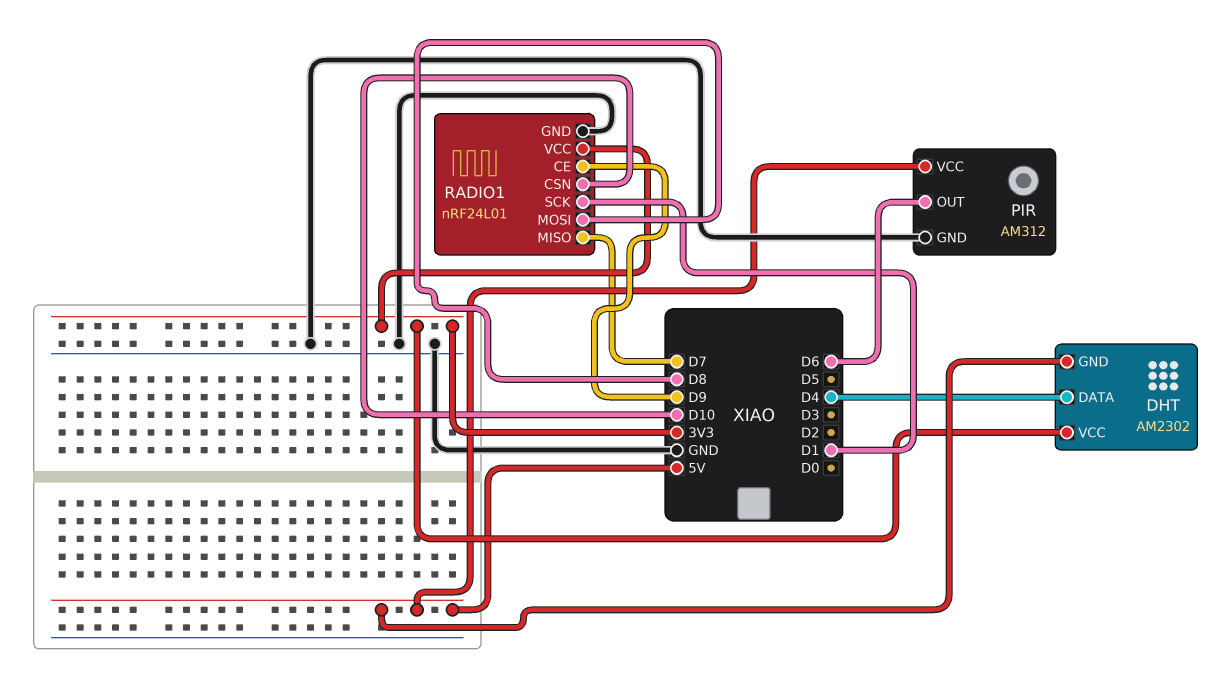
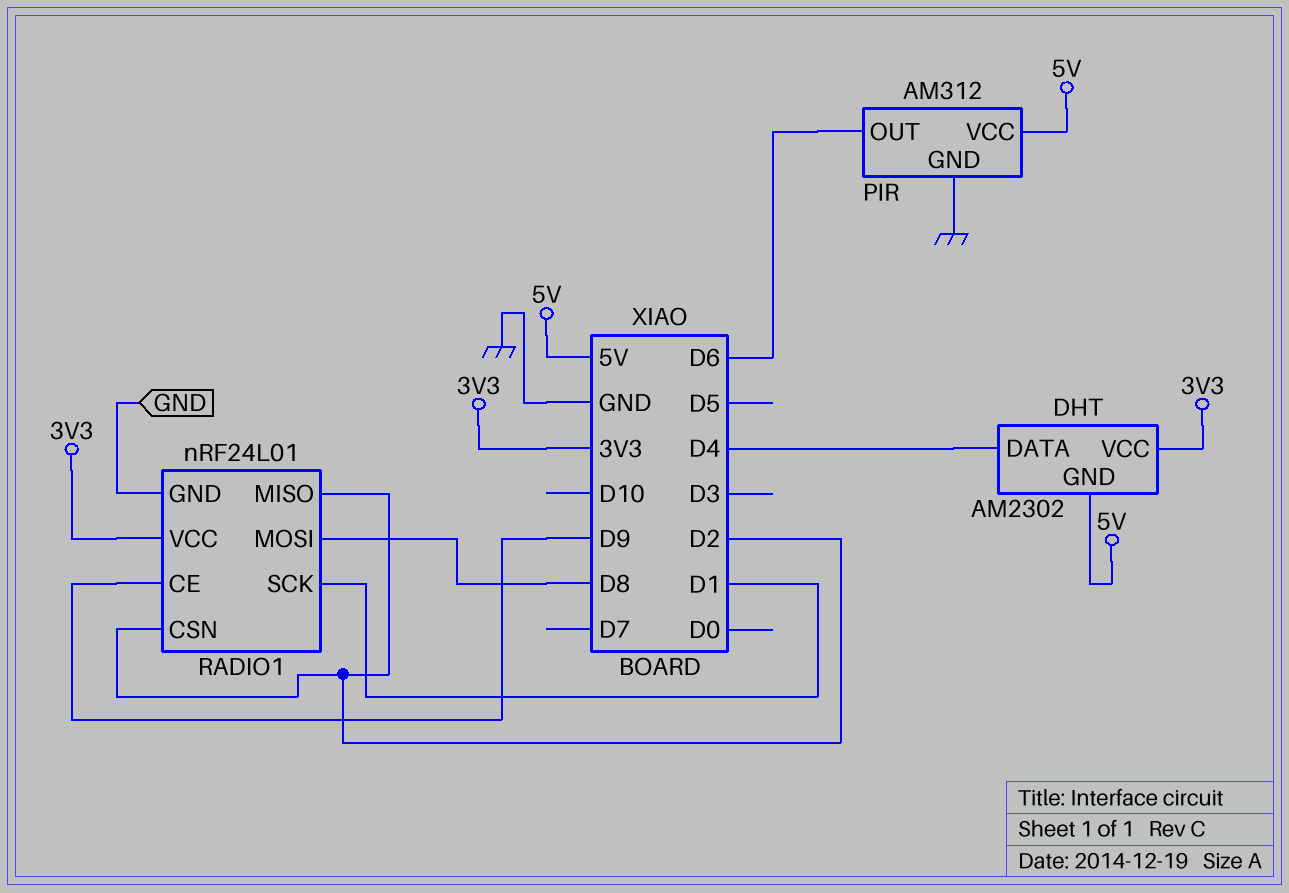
RADIO1 pin CSN: D10 -> D2
RADIO1 pin MISO: D7 -> D2

